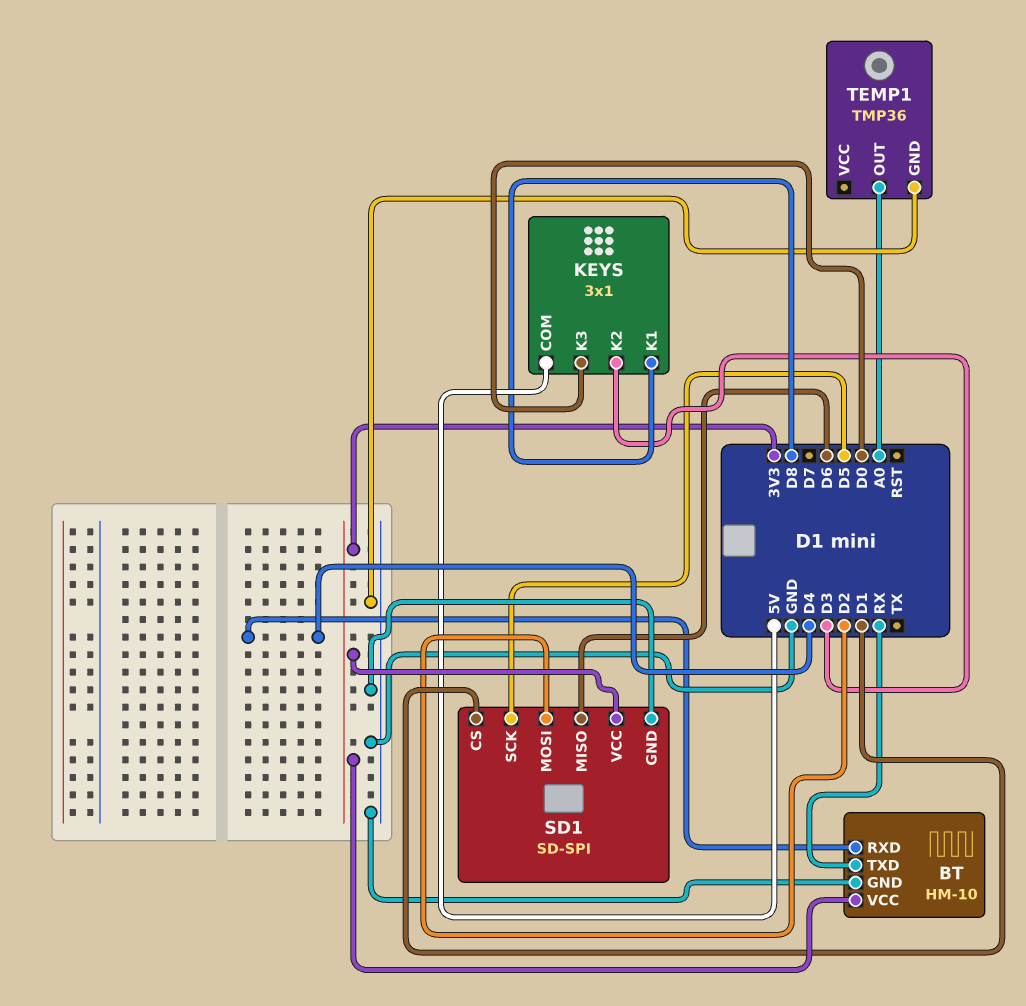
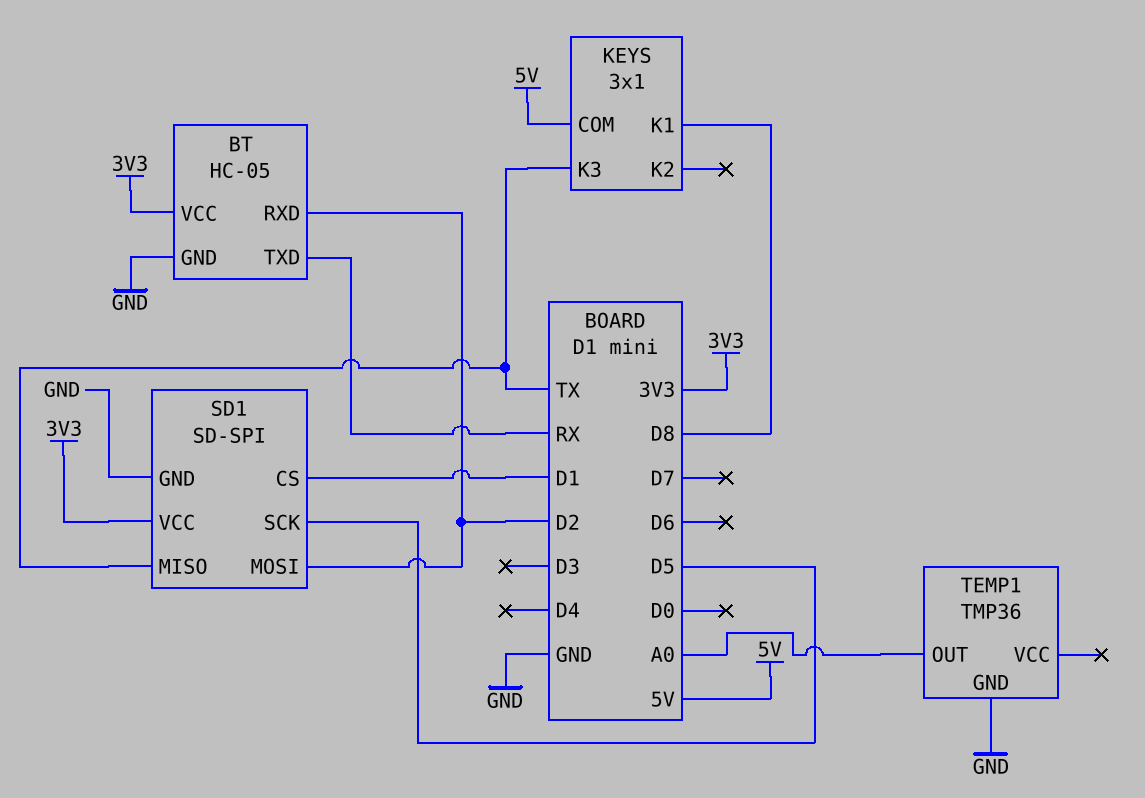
BT: HM-10 -> HC-05
BT pin RXD: D4 -> D2
KEYS pin K2: D3 -> none
KEYS pin K3: D0 -> TX
SD1 pin MISO: D6 -> TX

